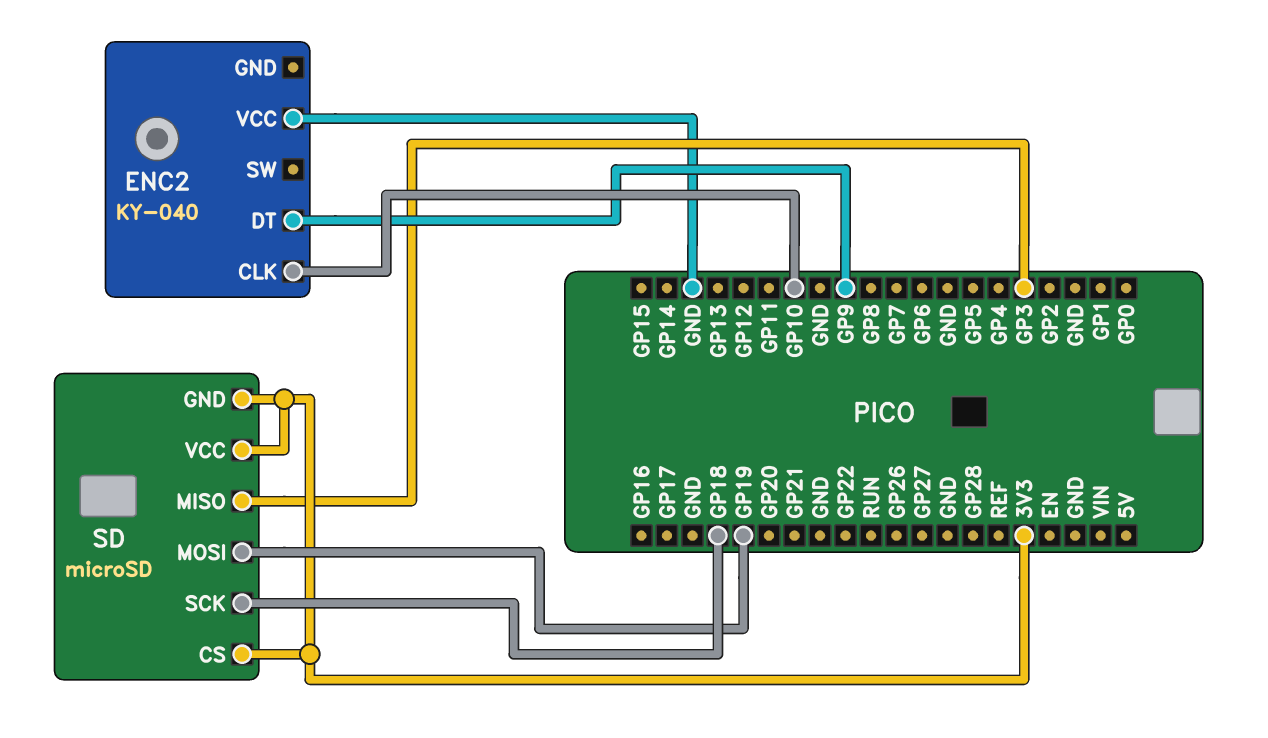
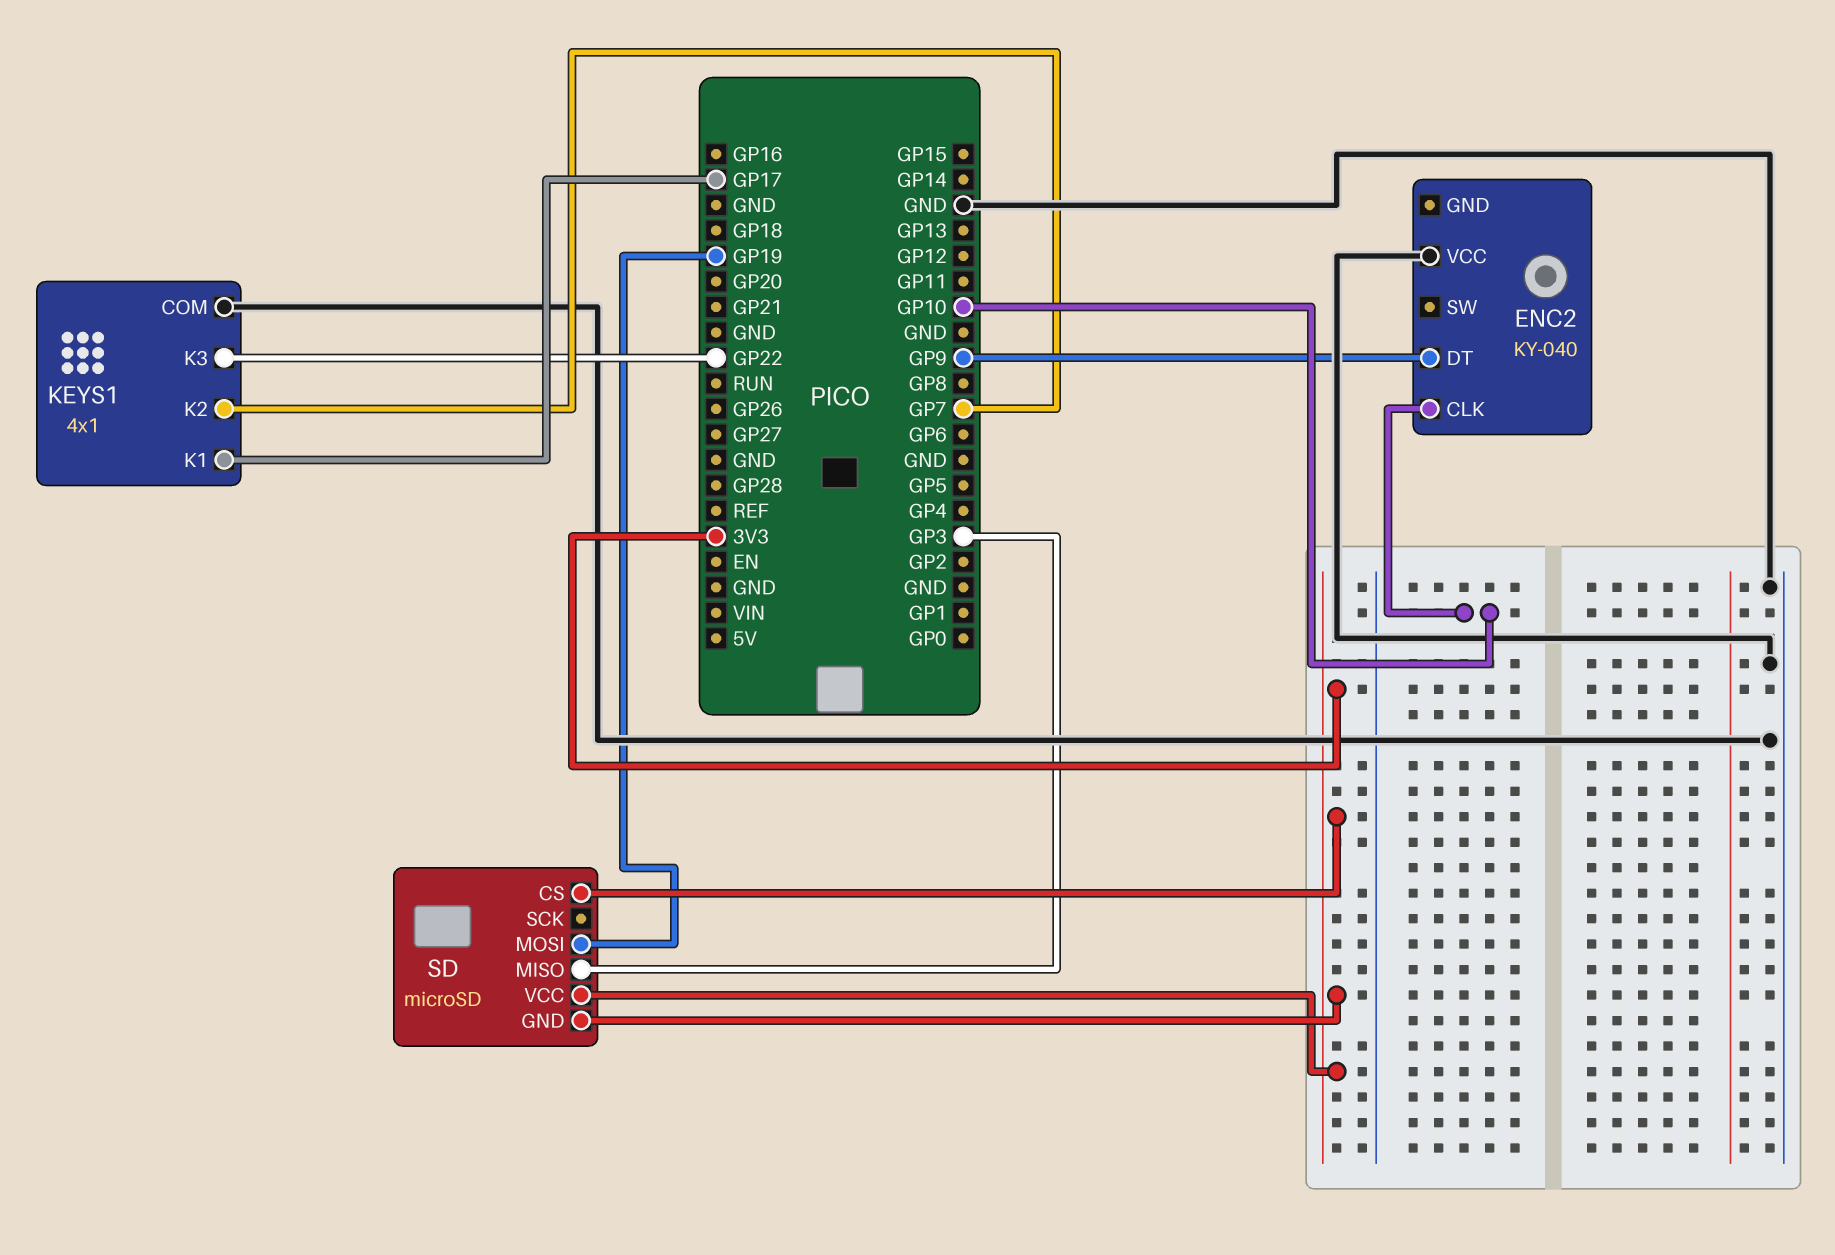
KEYS1: none -> 4x1
KEYS1 pin COM: none -> GND
KEYS1 pin K1: none -> GP17
KEYS1 pin K2: none -> GP7
KEYS1 pin K3: none -> GP22
SD pin SCK: GP18 -> none

